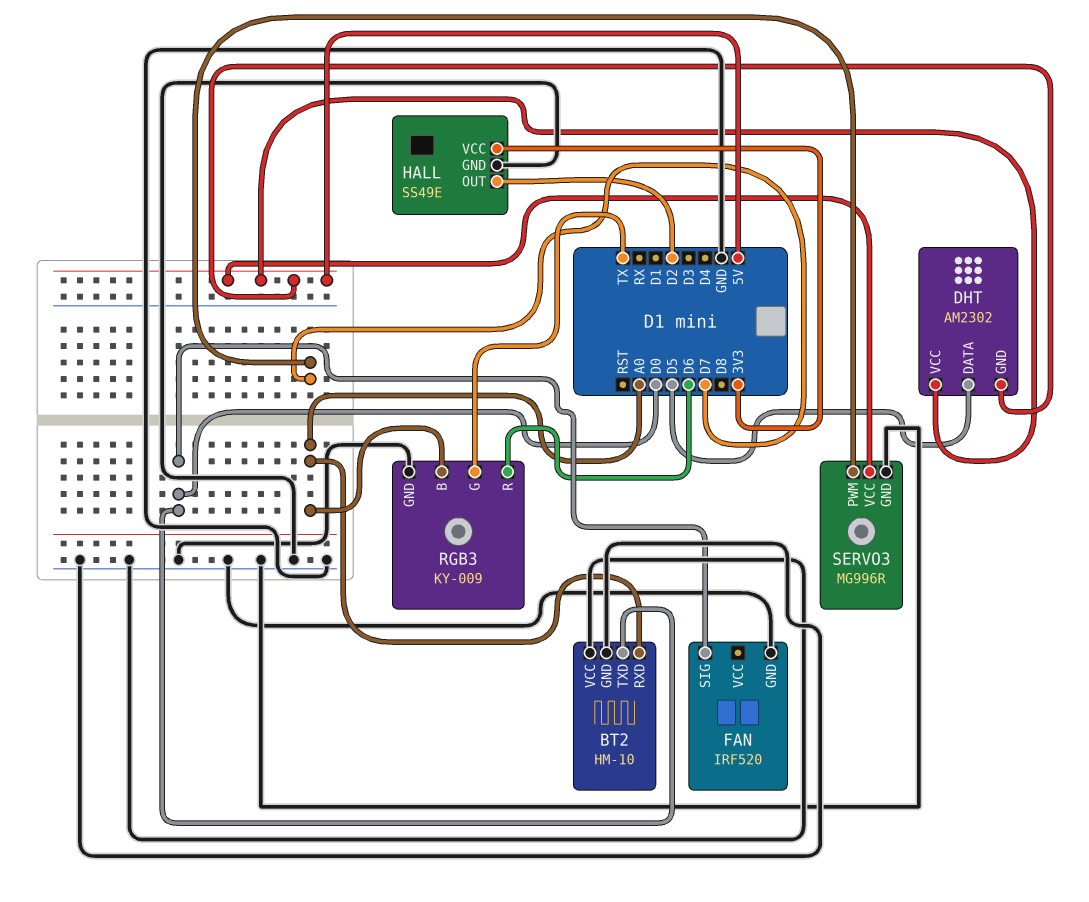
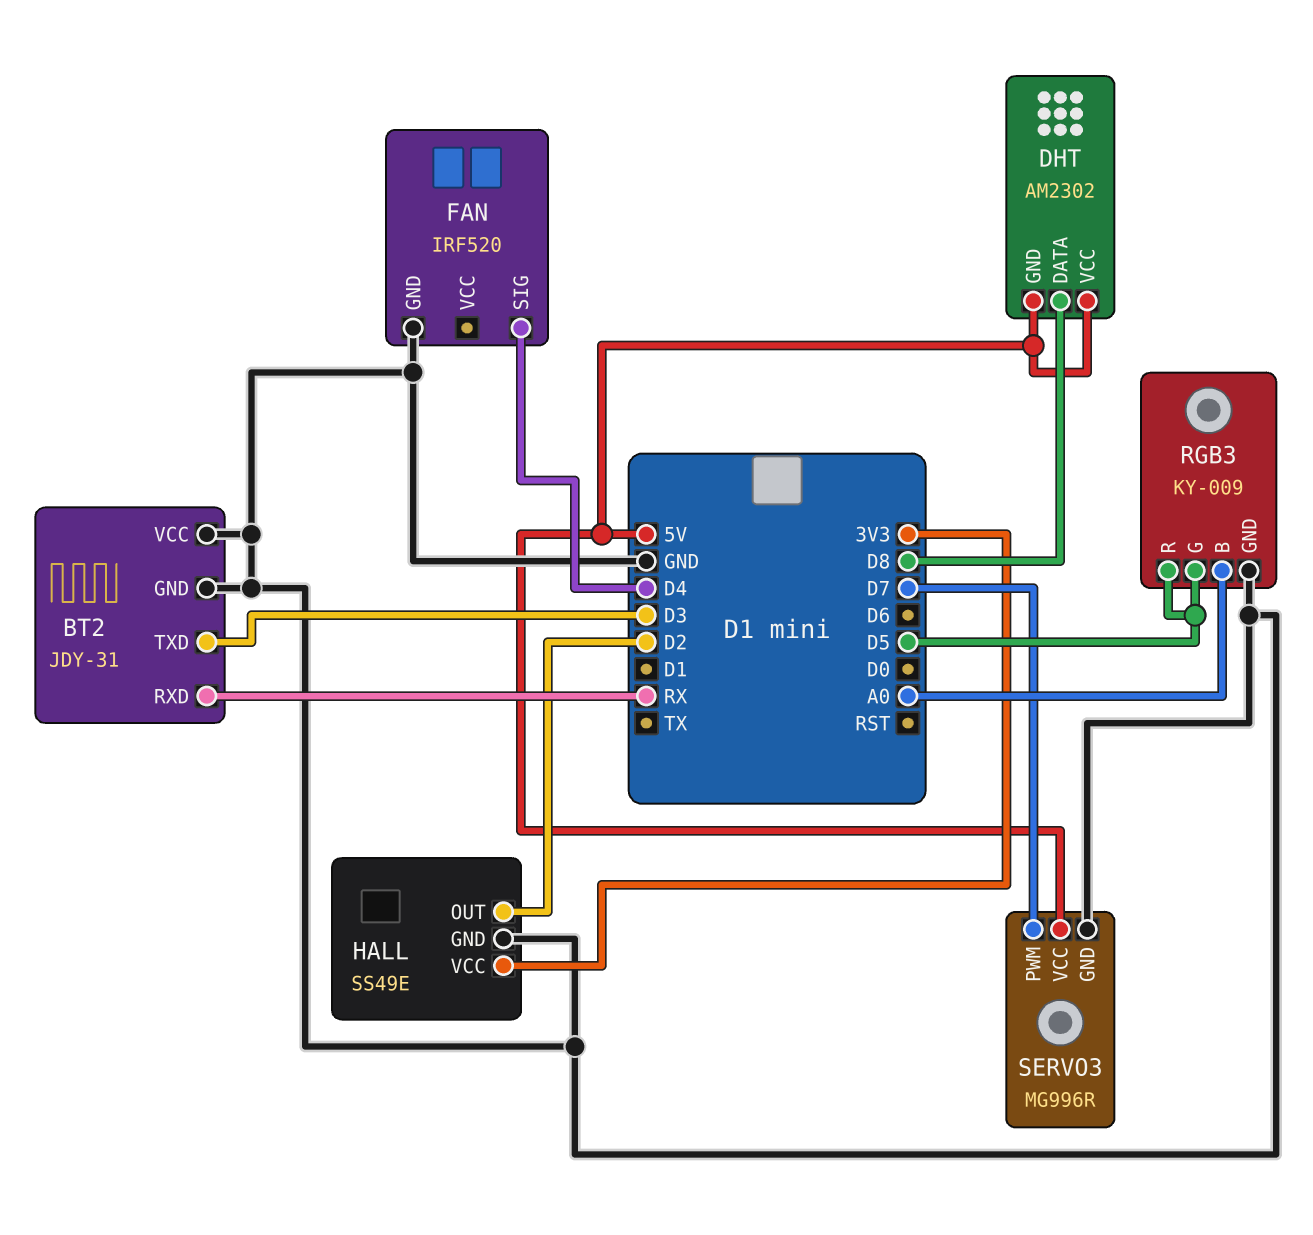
BT2: HM-10 -> JDY-31
BT2 pin RXD: A0 -> RX
BT2 pin TXD: D0 -> D3
DHT pin DATA: D5 -> D8
FAN pin SIG: D0 -> D4
RGB3 pin G: TX -> D5
RGB3 pin R: D6 -> D5

